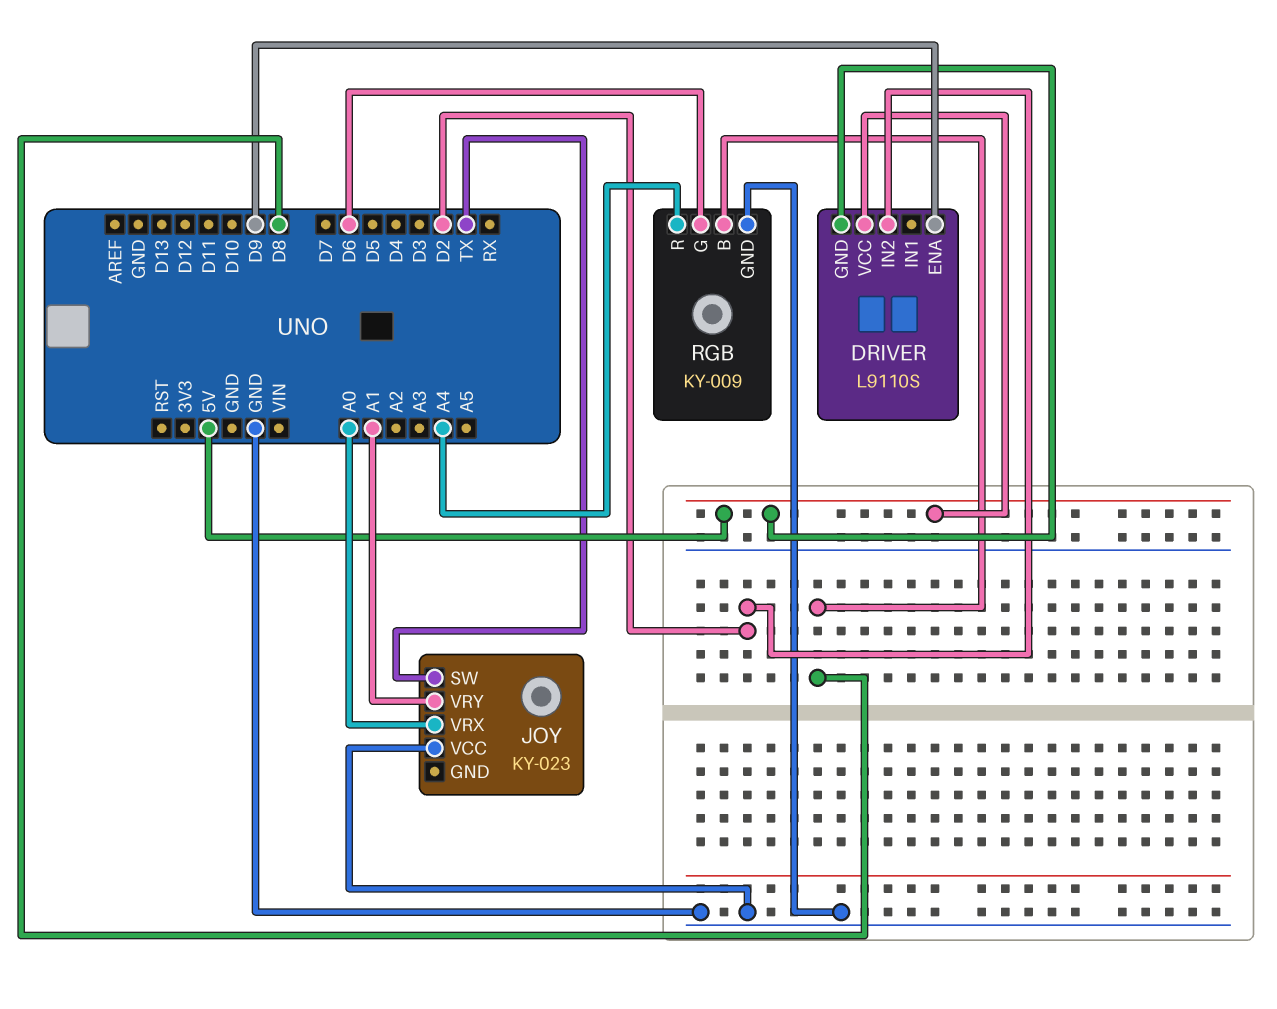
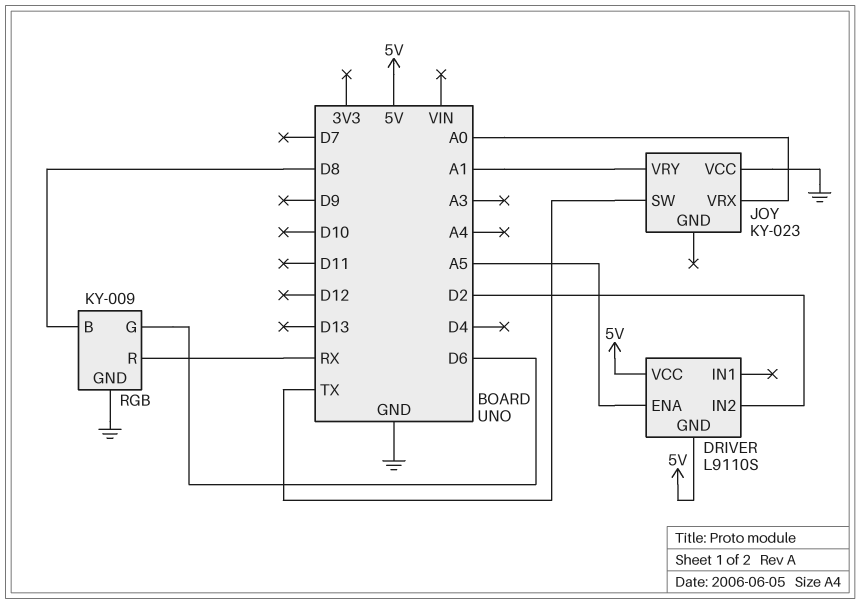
DRIVER pin ENA: D9 -> A5
RGB pin R: A4 -> RX

